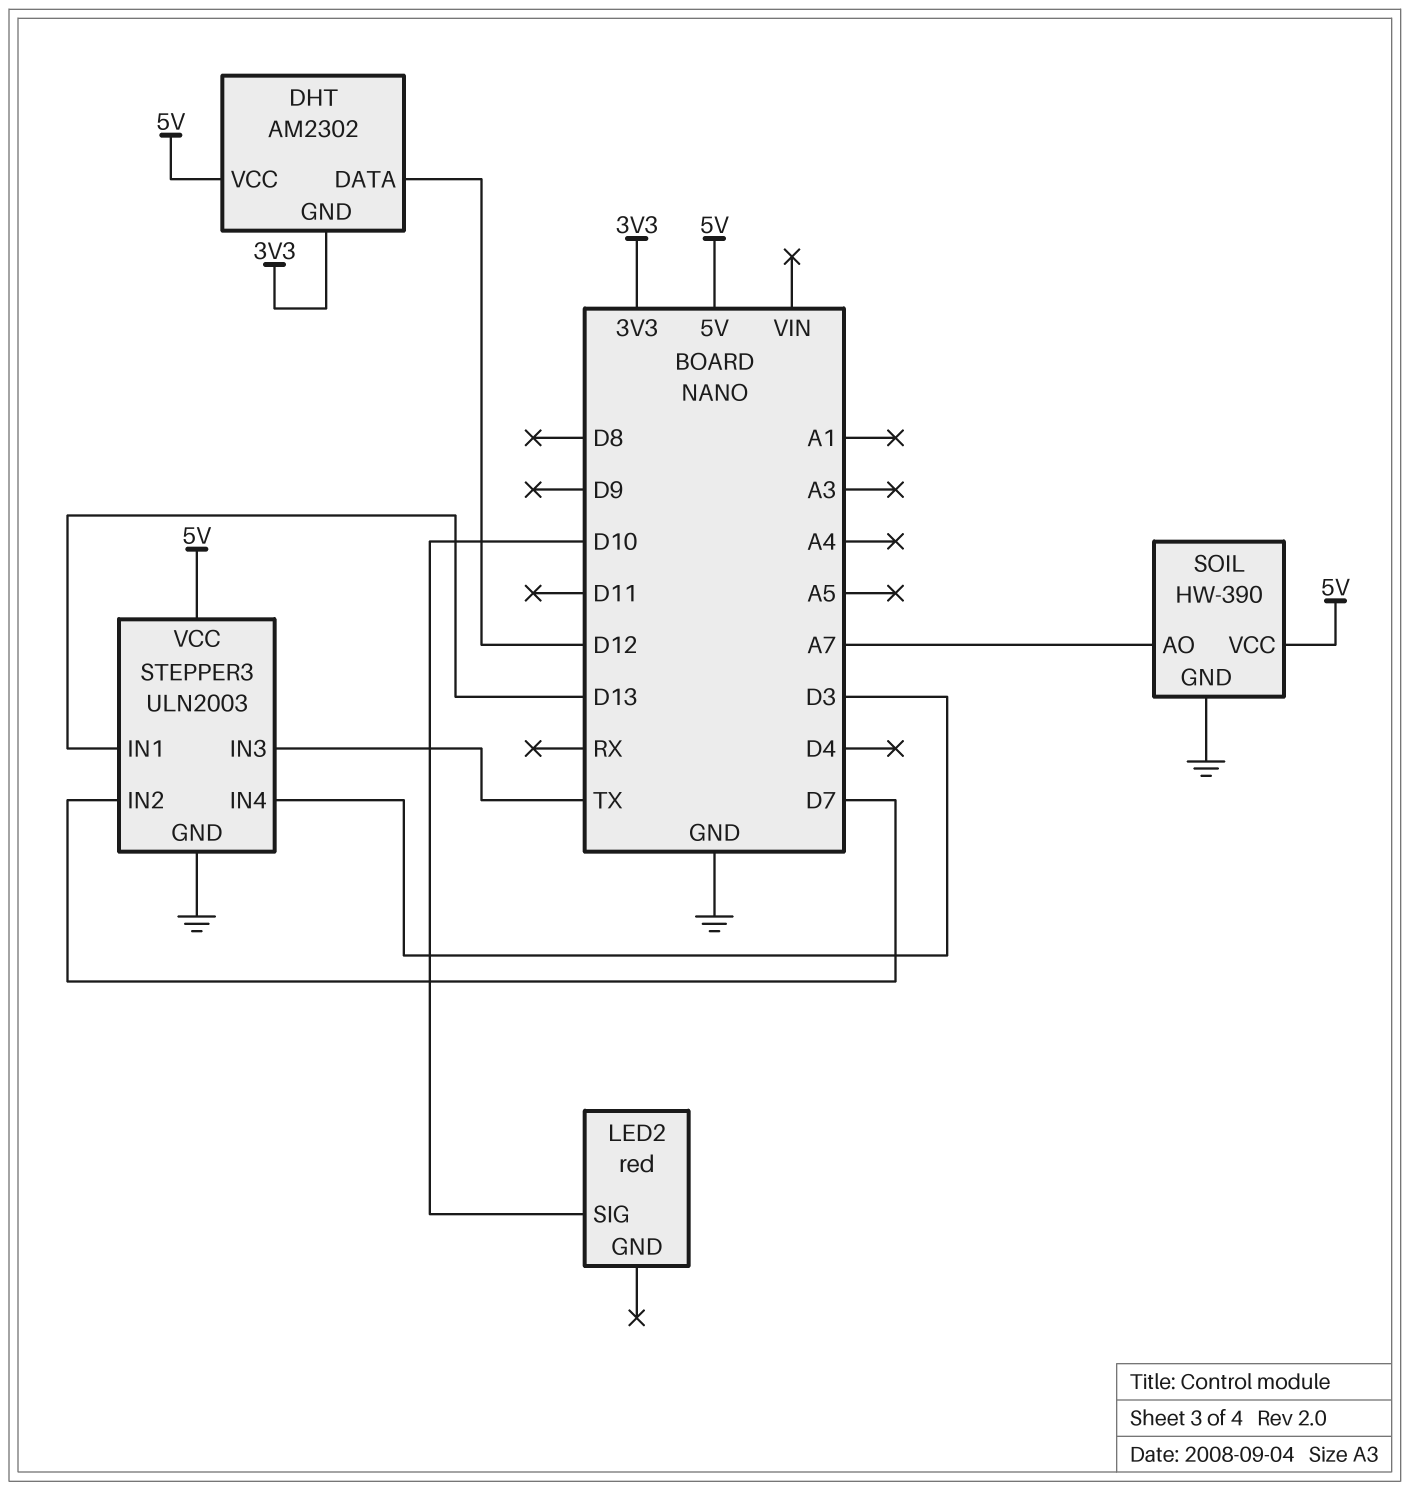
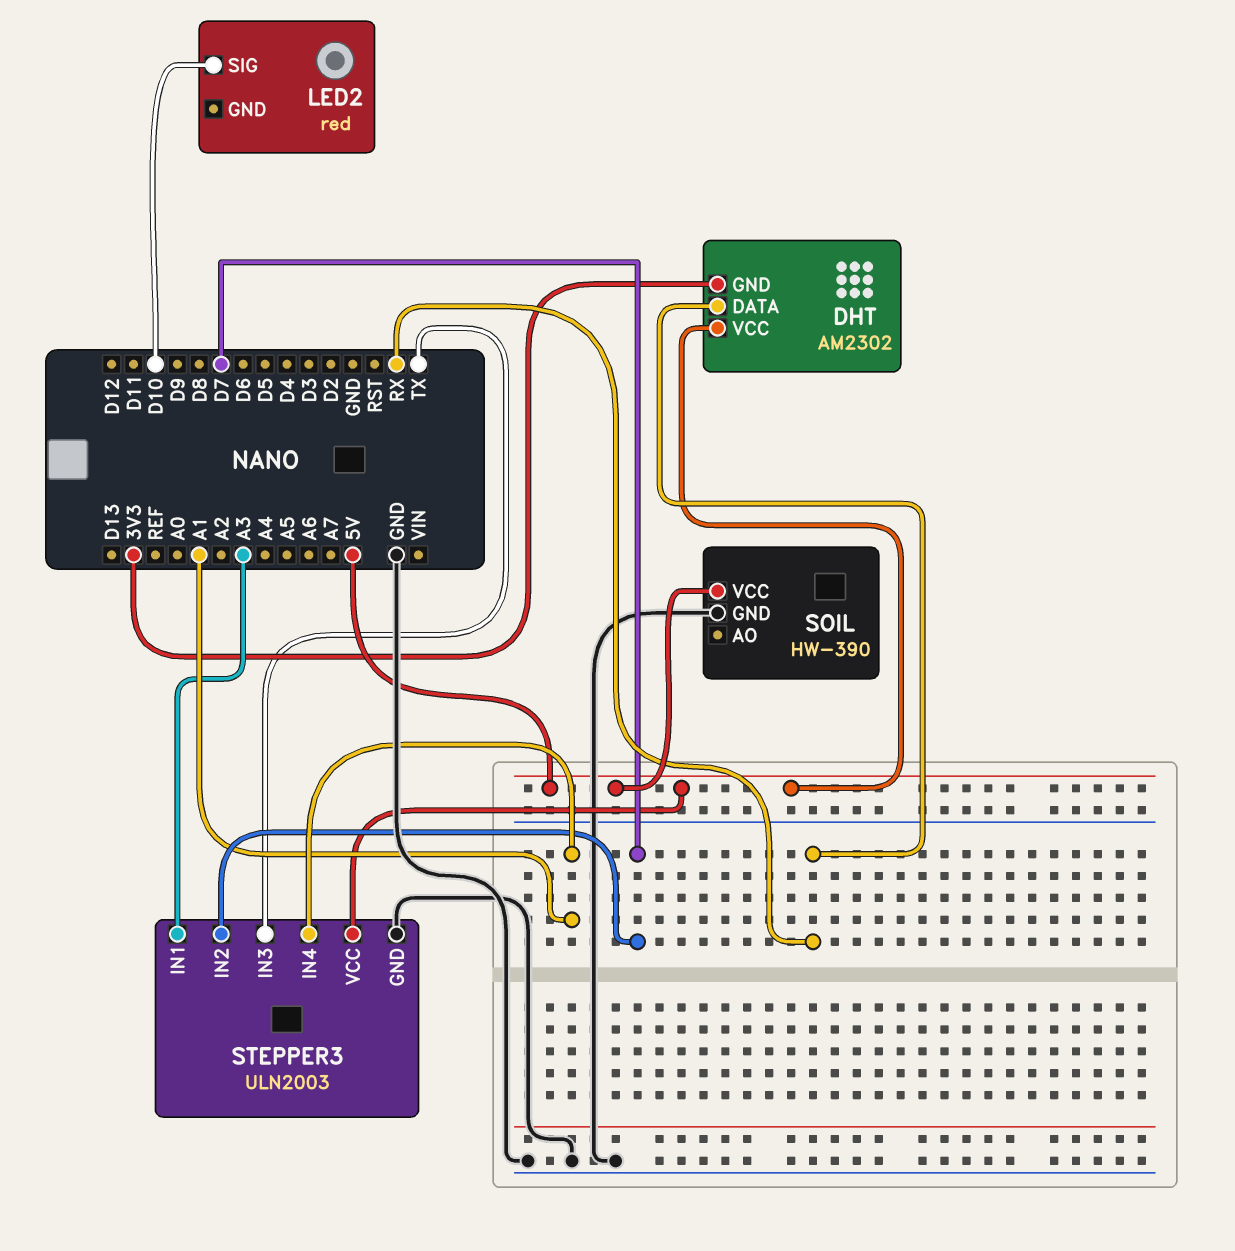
DHT pin DATA: D12 -> RX
SOIL pin AO: A7 -> none
STEPPER3 pin IN1: D13 -> A3
STEPPER3 pin IN4: D3 -> A1

